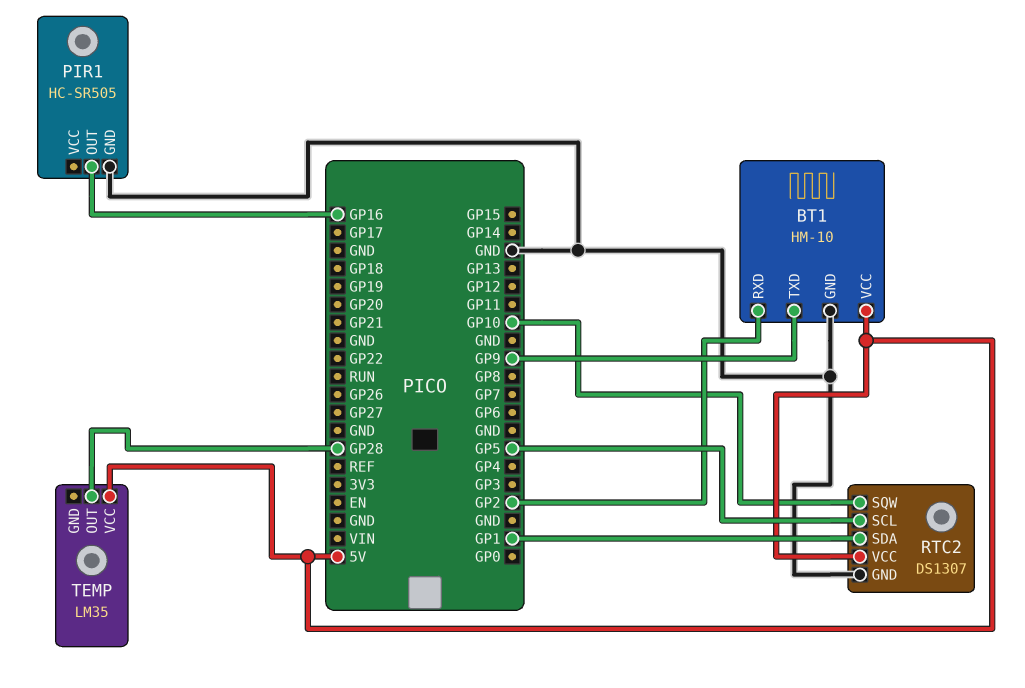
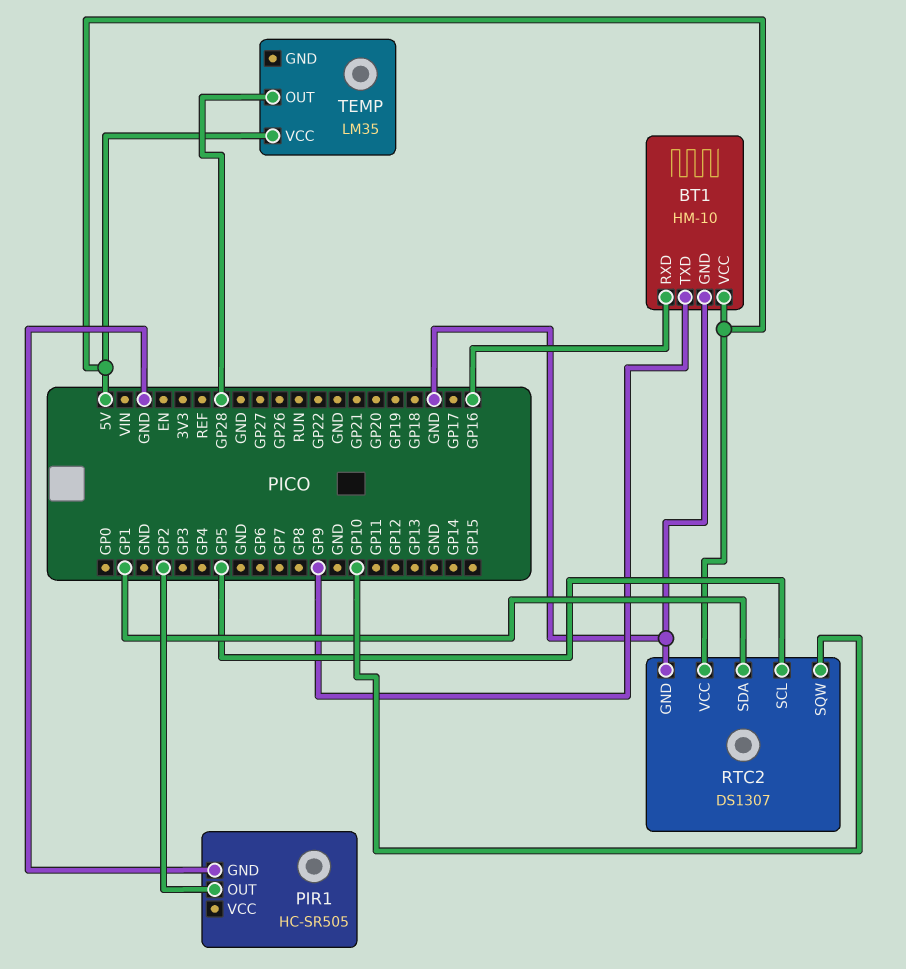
BT1 pin RXD: GP2 -> GP16
PIR1 pin OUT: GP16 -> GP2

